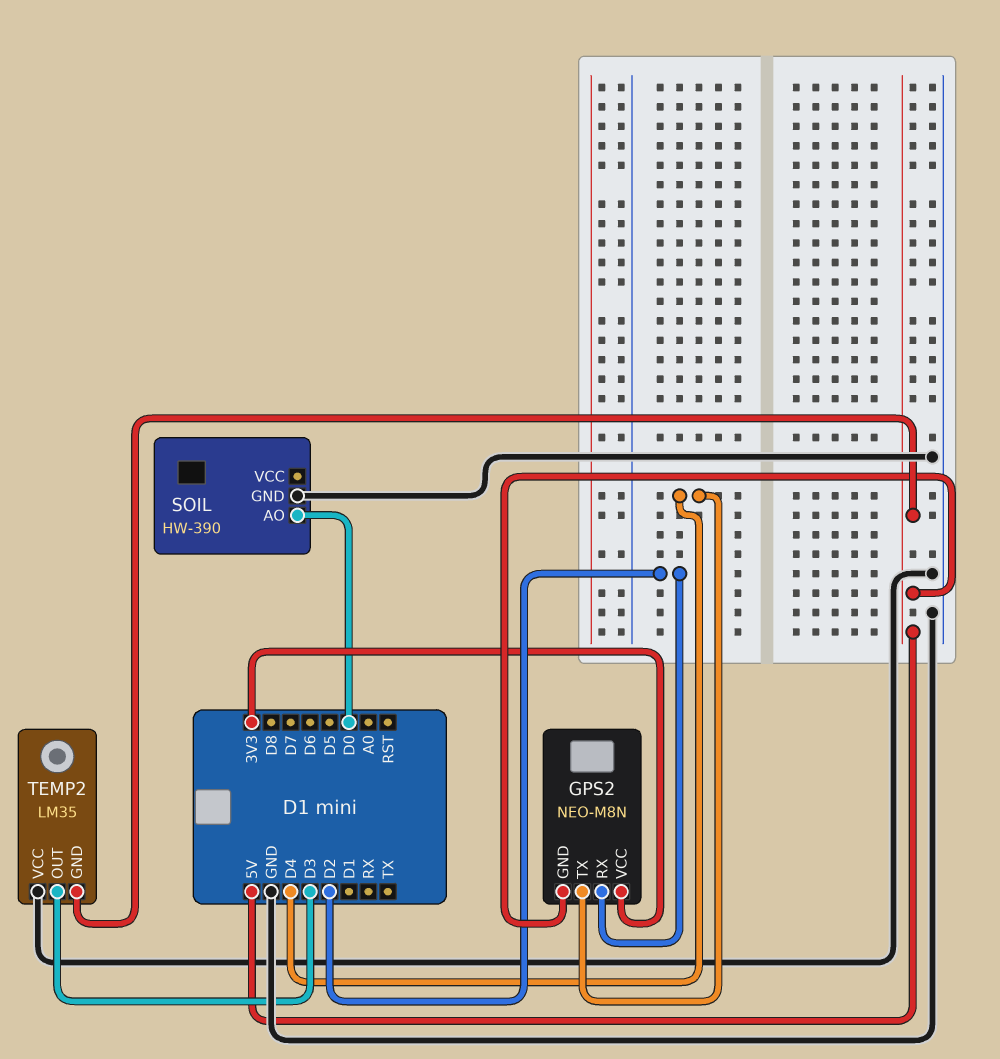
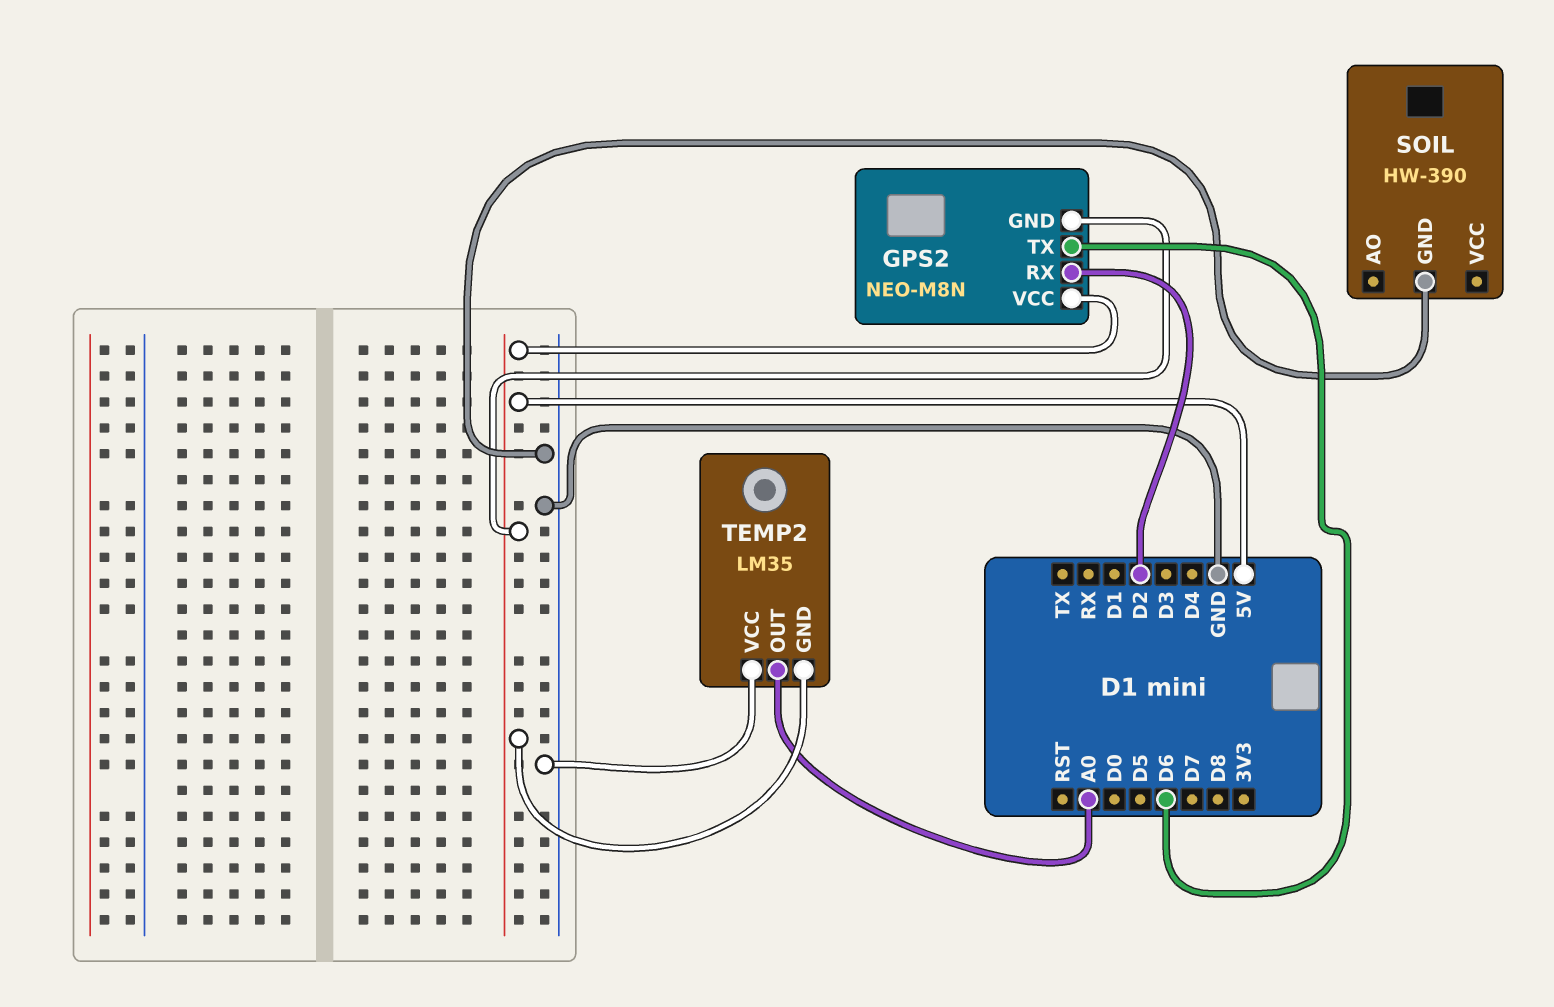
GPS2 pin TX: D4 -> D6
GPS2 pin VCC: 3V3 -> 5V
SOIL pin AO: D0 -> none
TEMP2 pin OUT: D3 -> A0

